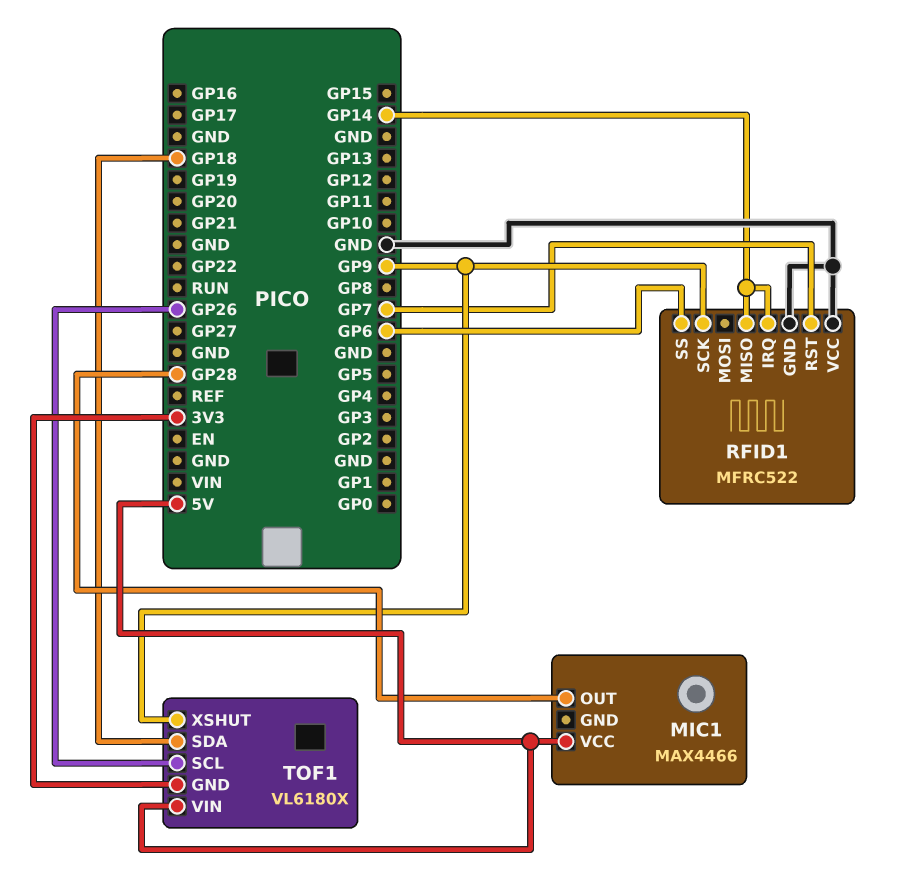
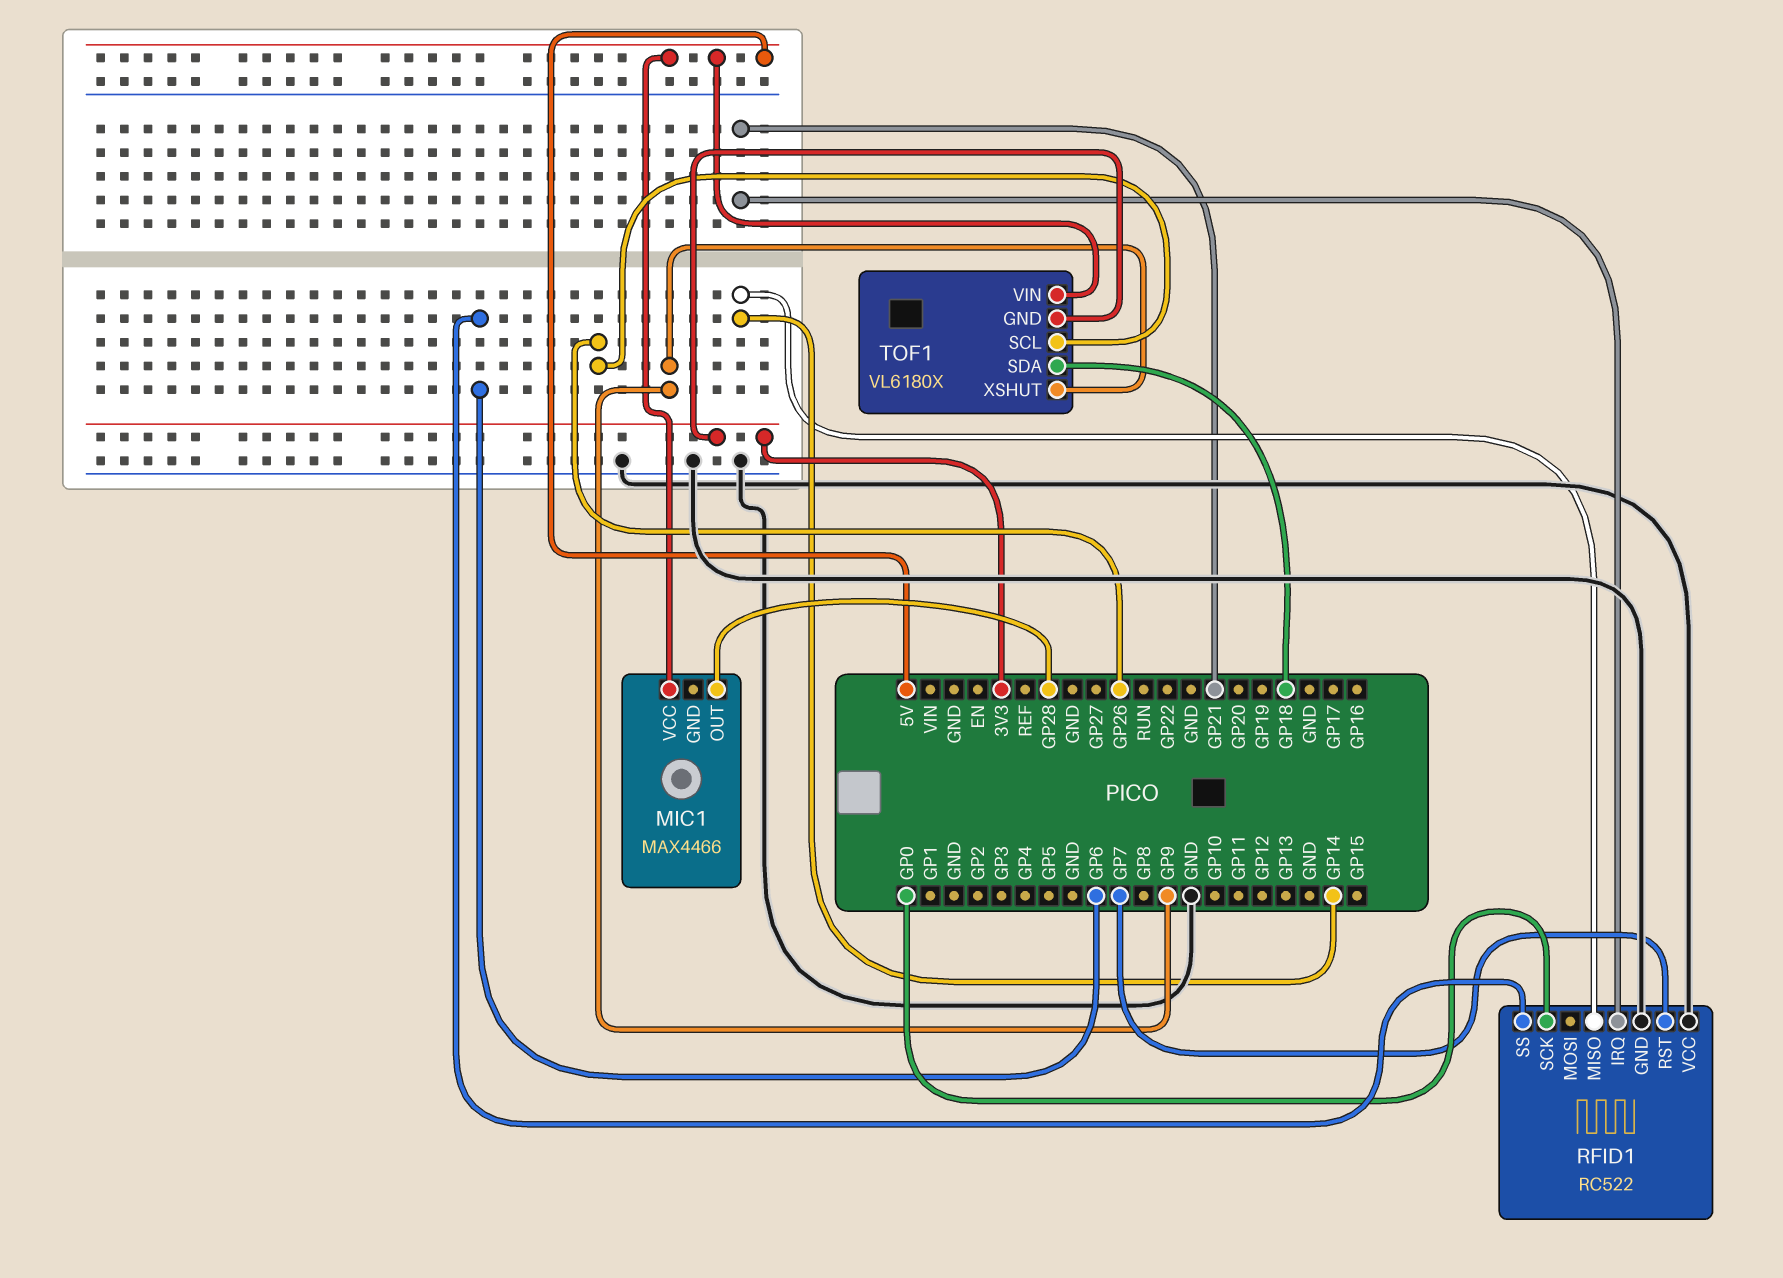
RFID1: MFRC522 -> RC522
RFID1 pin IRQ: GP14 -> GP21
RFID1 pin SCK: GP9 -> GP0

